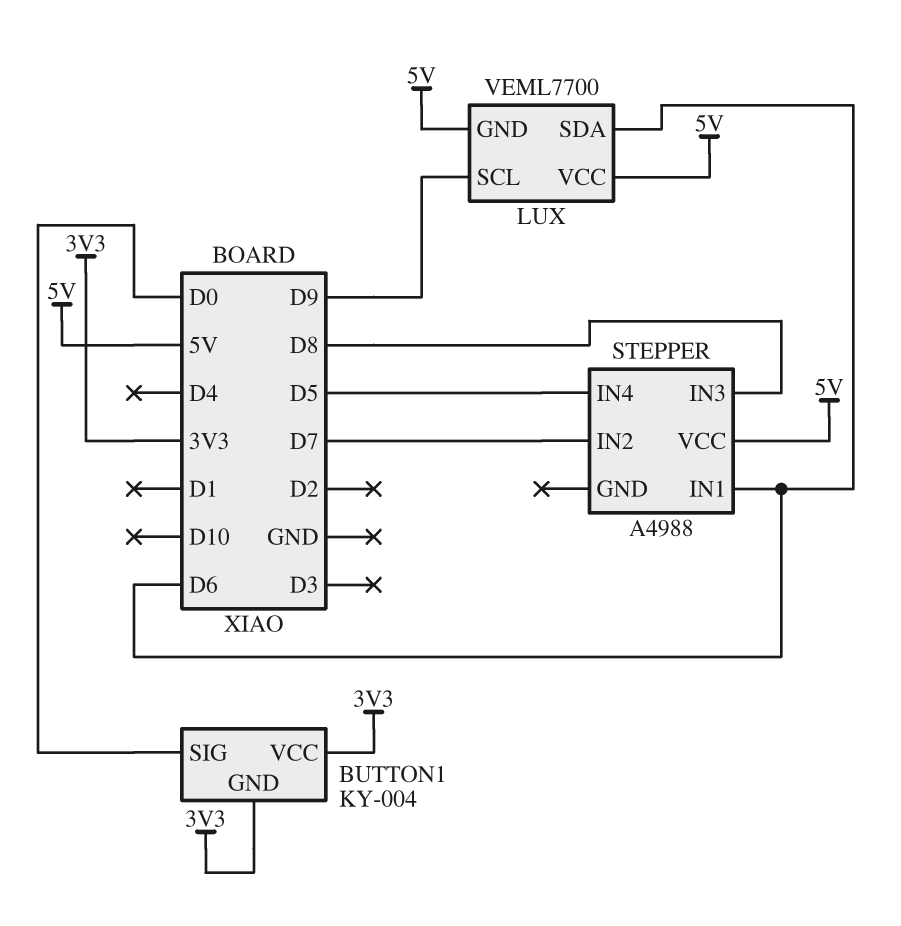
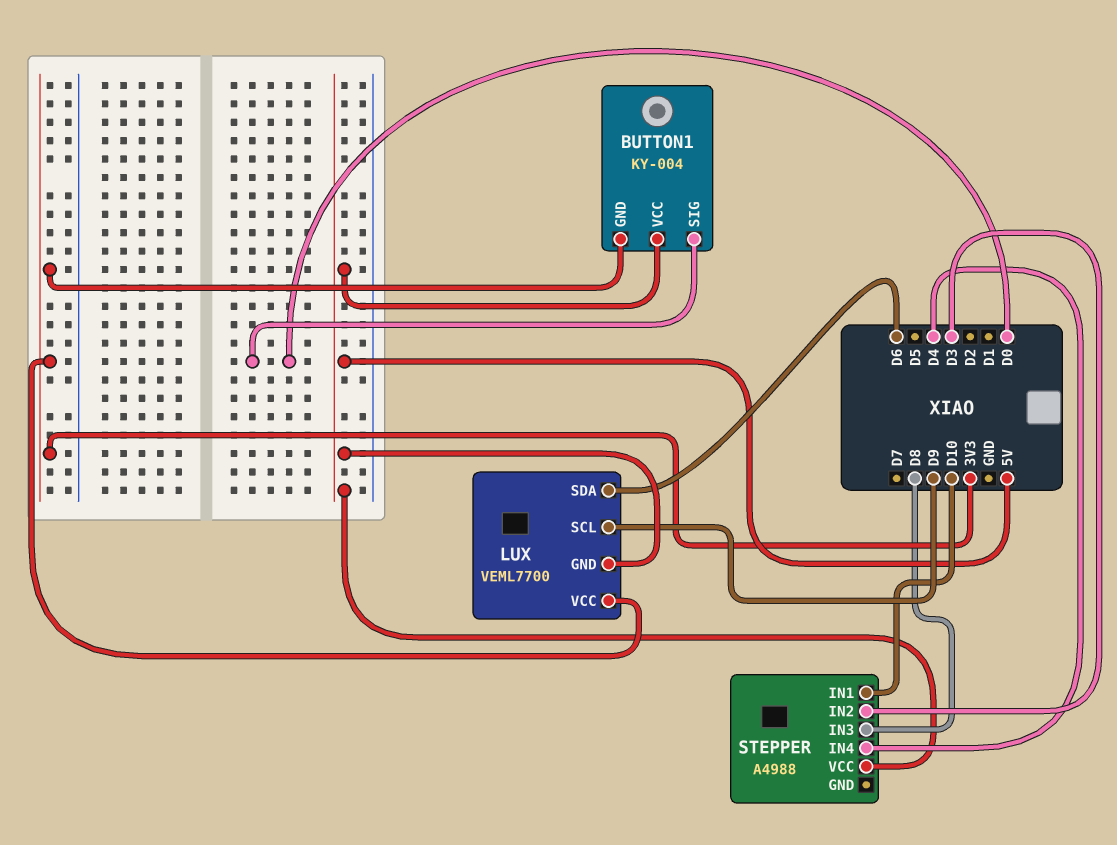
BUTTON1 pin VCC: 3V3 -> 5V
LUX pin VCC: 5V -> 3V3
STEPPER pin IN1: D6 -> D10
STEPPER pin IN2: D7 -> D3
STEPPER pin IN4: D5 -> D4

